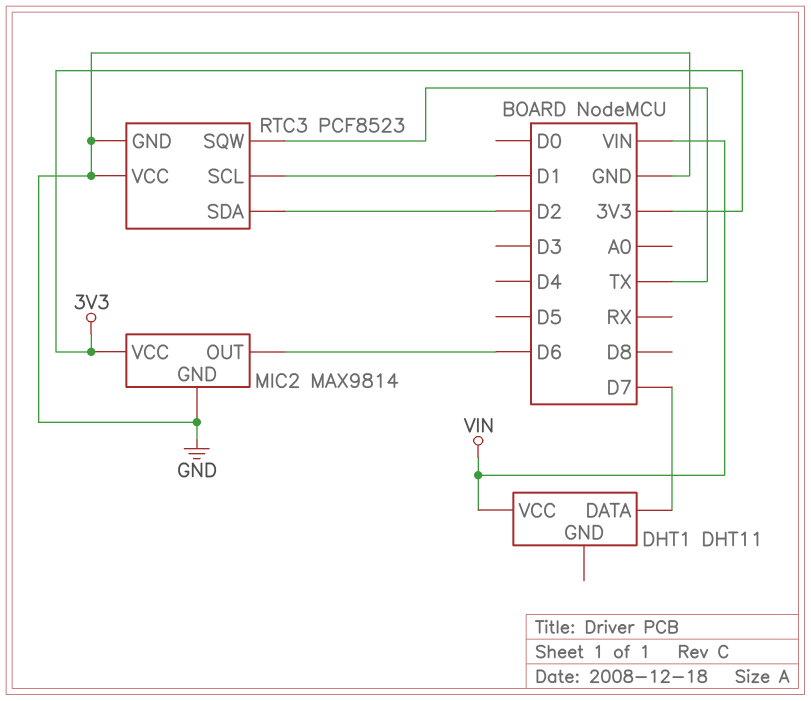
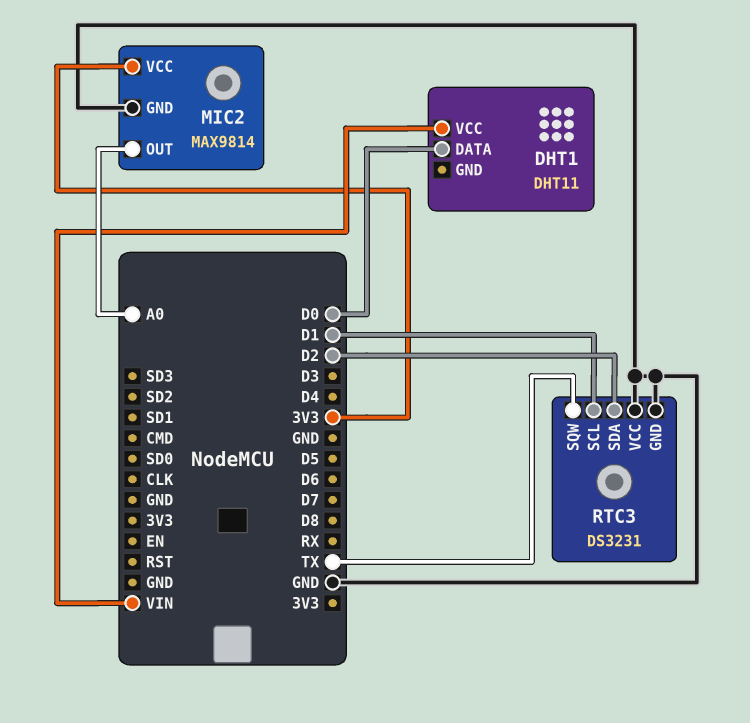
DHT1 pin DATA: D7 -> D0
MIC2 pin OUT: D6 -> A0
RTC3: PCF8523 -> DS3231

